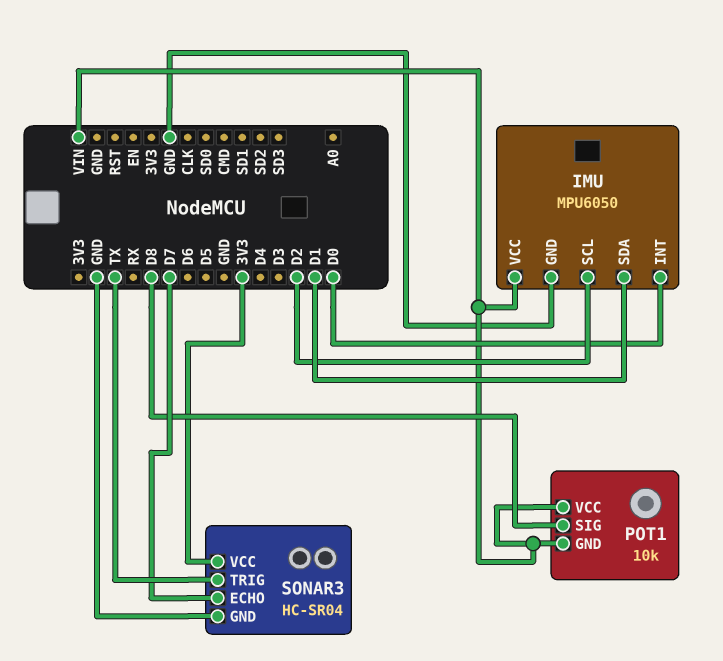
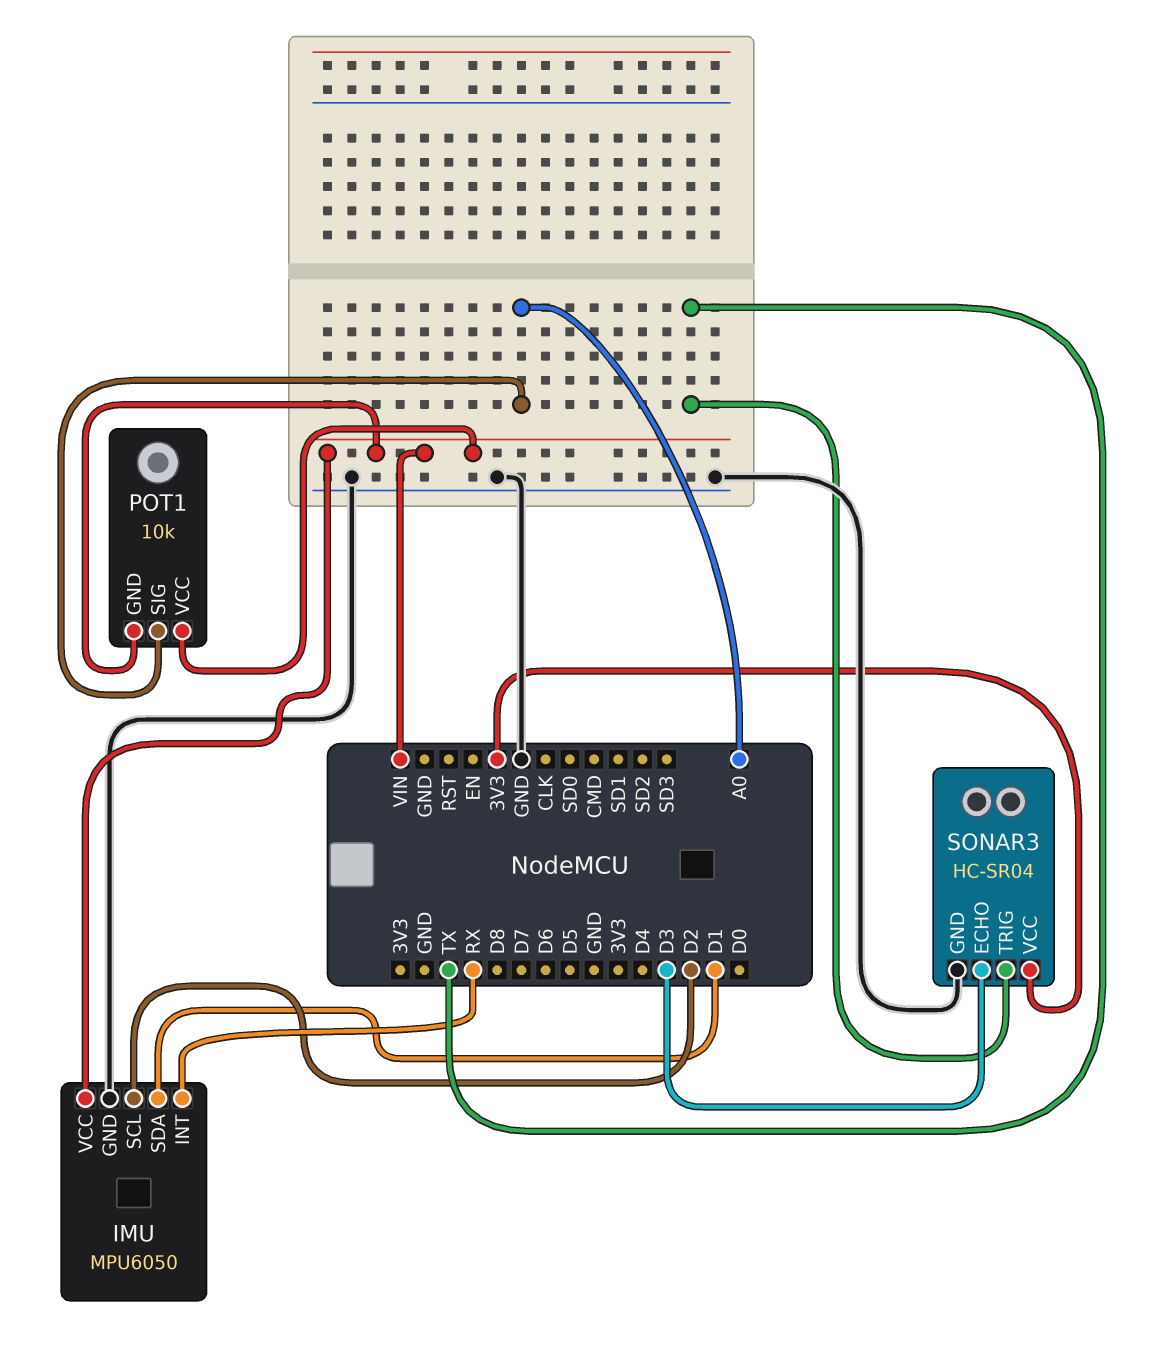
IMU pin INT: D0 -> RX
POT1 pin SIG: D8 -> A0
SONAR3 pin ECHO: D7 -> D3

